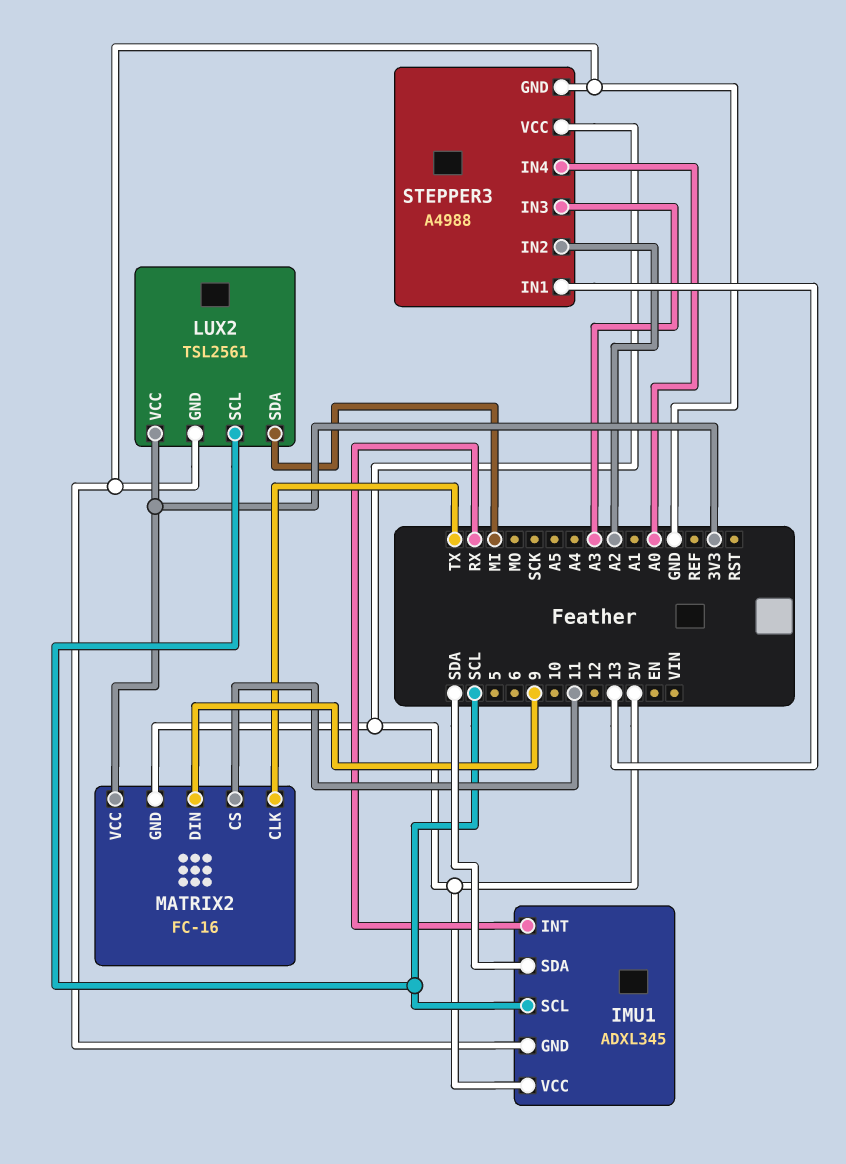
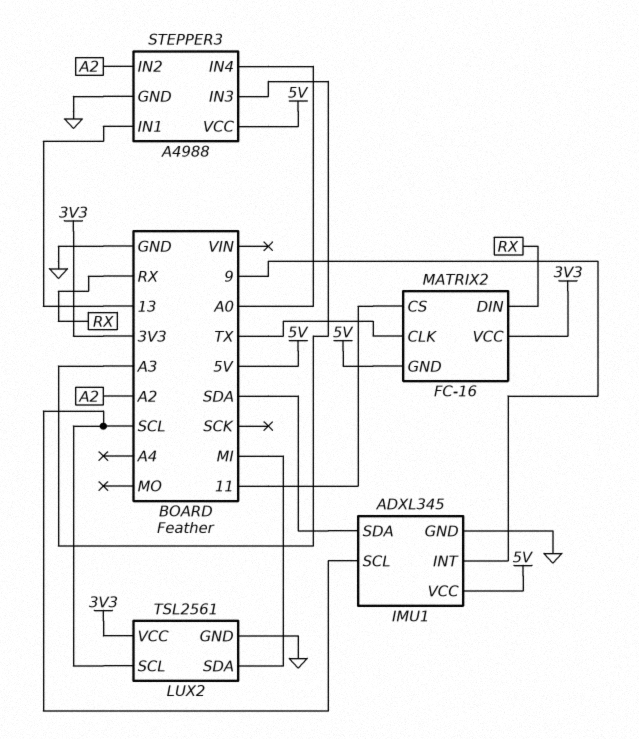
IMU1 pin INT: RX -> 9
MATRIX2 pin DIN: 9 -> RX

